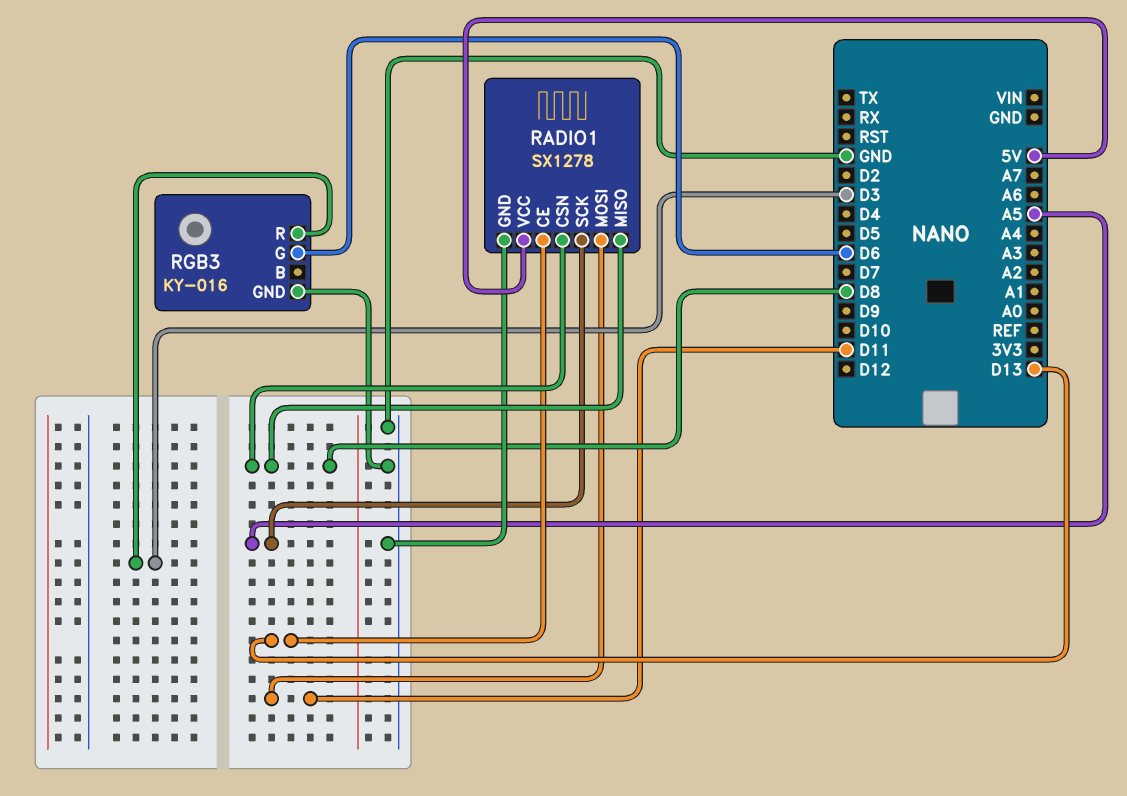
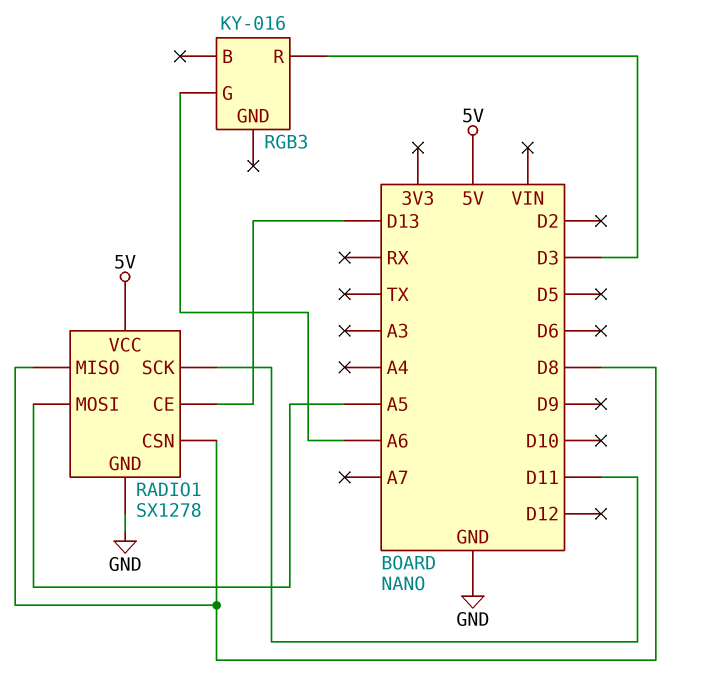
RADIO1 pin MOSI: D11 -> A5
RADIO1 pin SCK: A5 -> D11
RGB3 pin G: D6 -> A6
RGB3 pin GND: GND -> none

